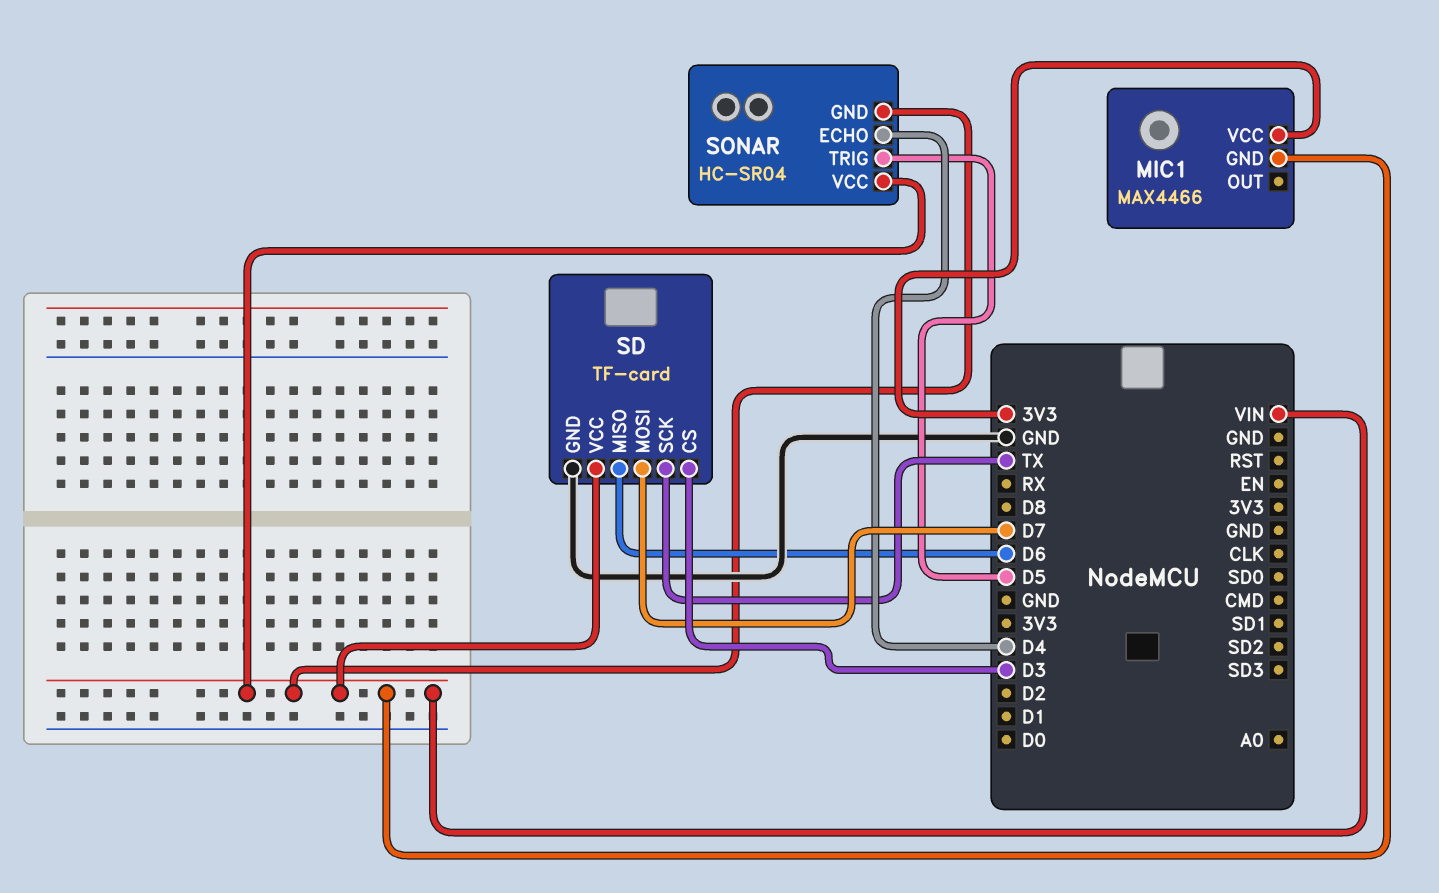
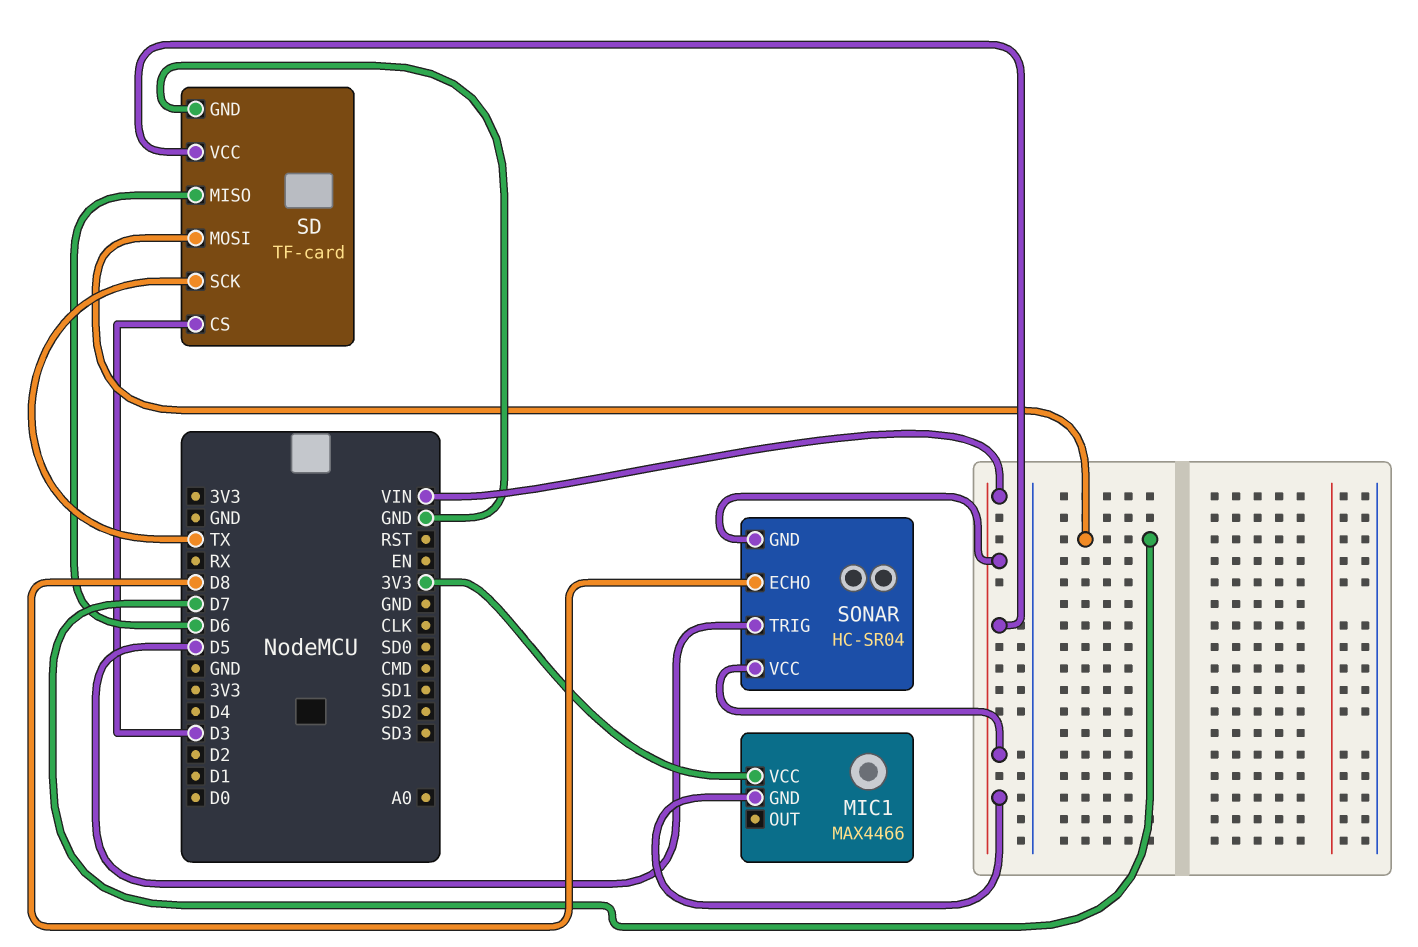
SONAR pin ECHO: D4 -> D8

